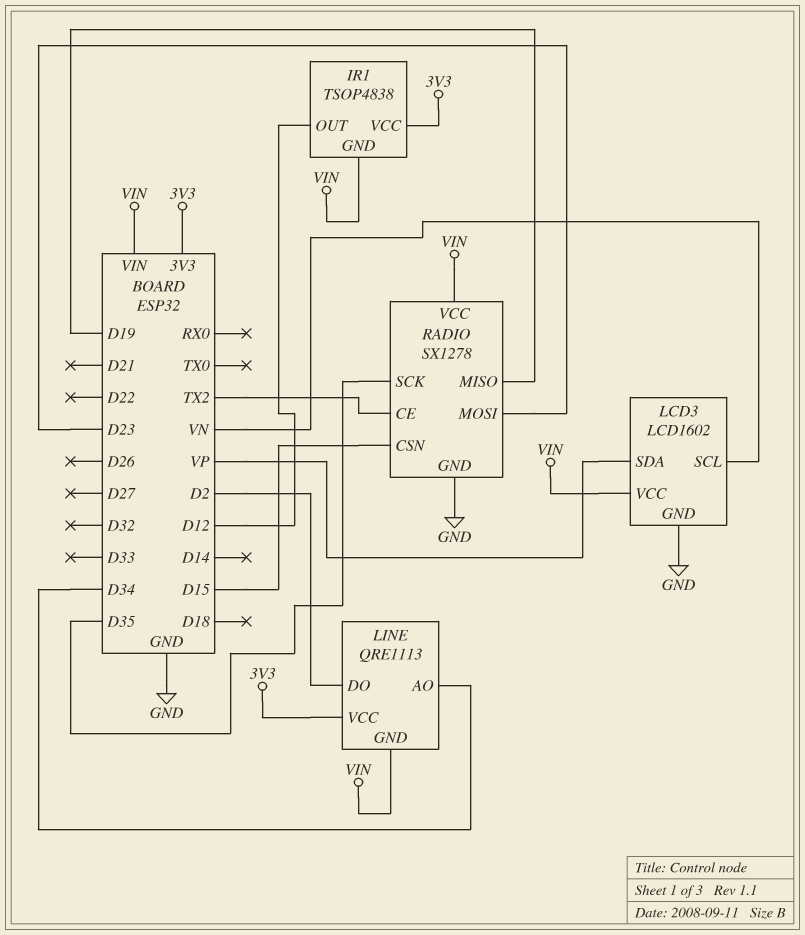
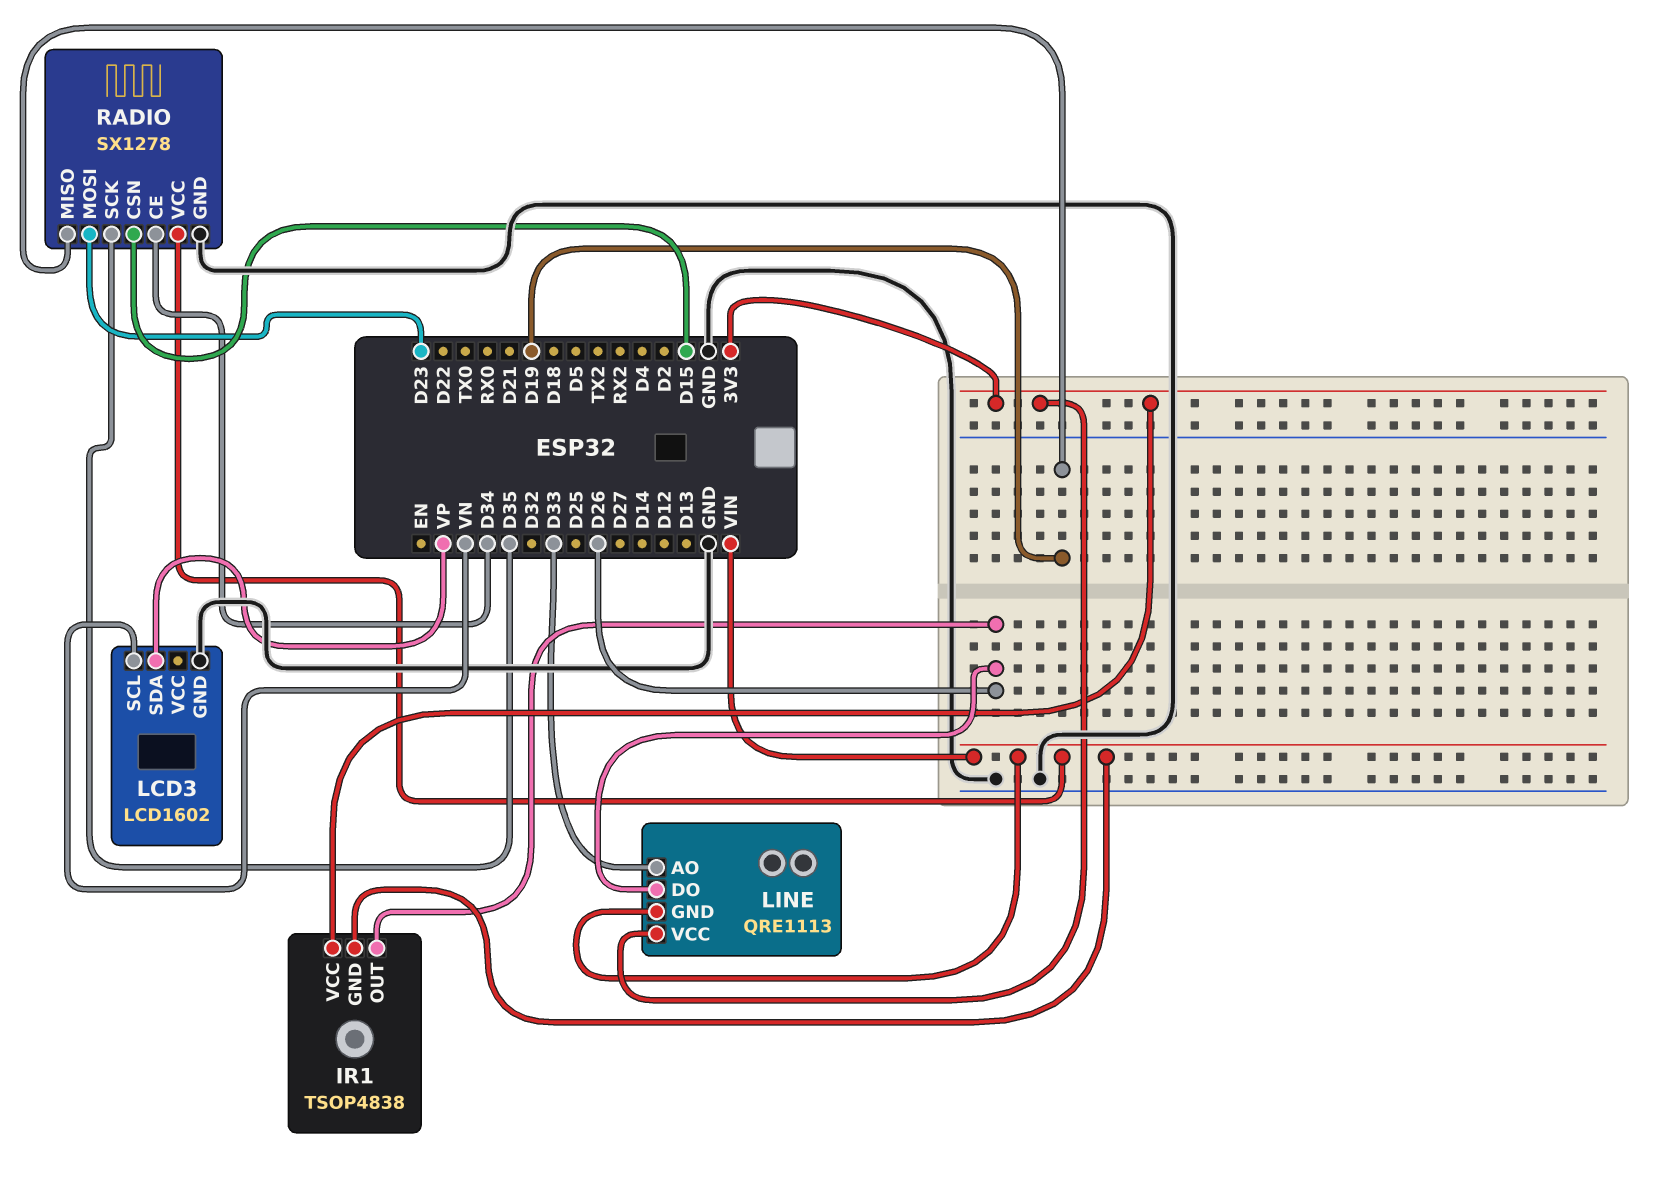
IR1 pin OUT: D12 -> D26
LCD3 pin VCC: VIN -> none
LINE pin AO: D34 -> D33
LINE pin DO: D2 -> D26
RADIO pin CE: TX2 -> D34

